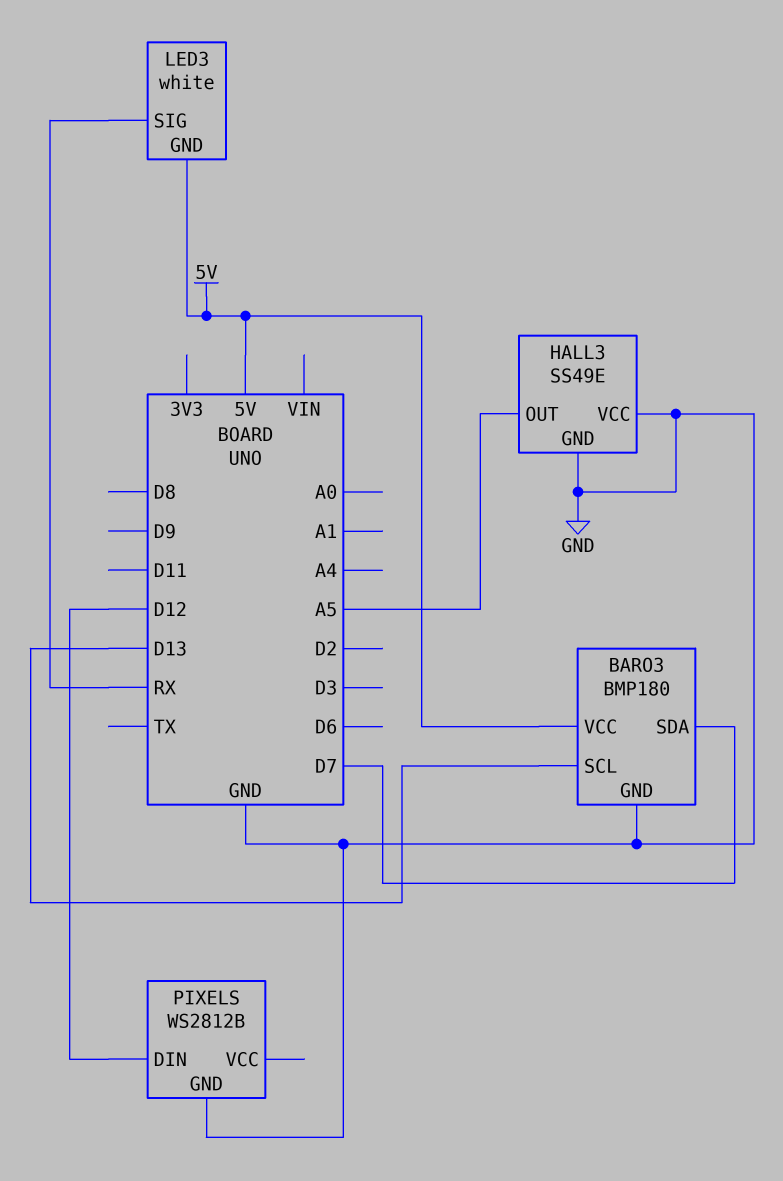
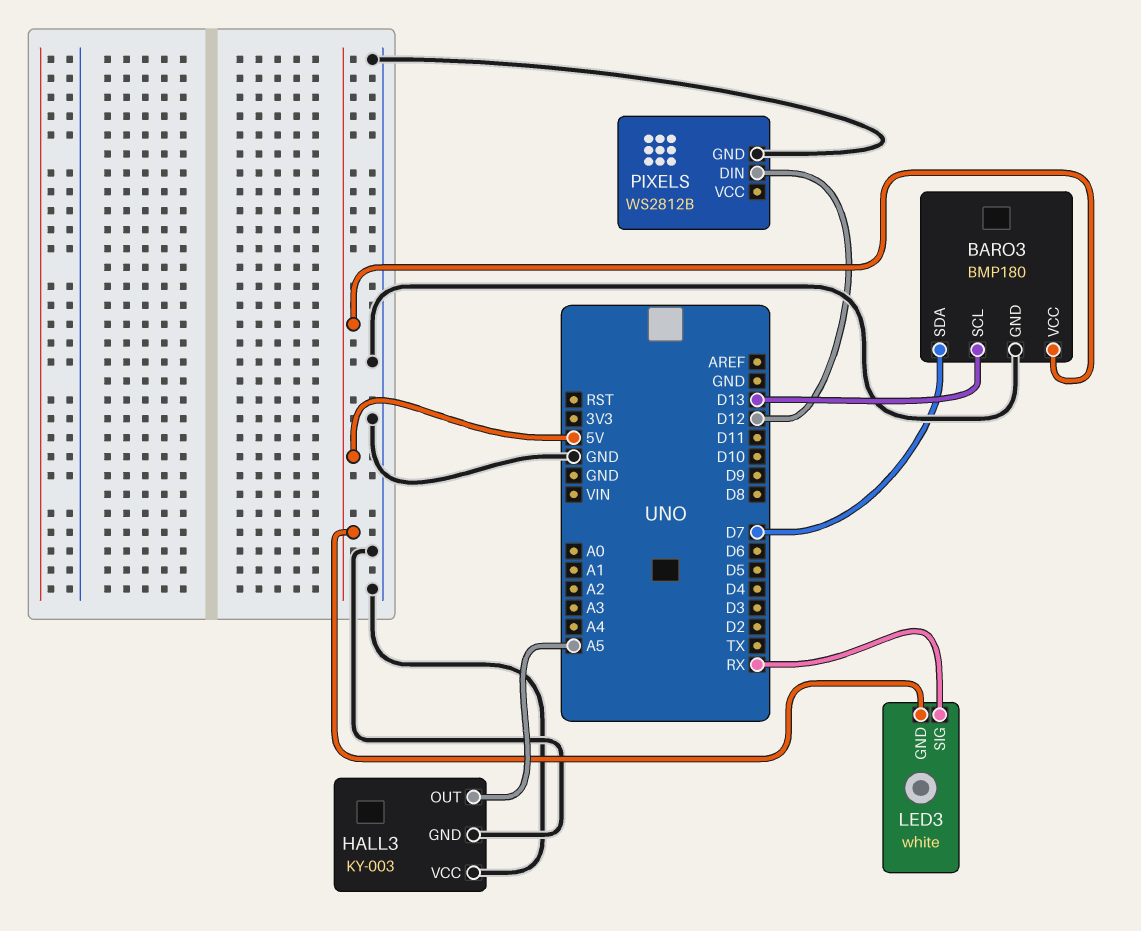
HALL3: SS49E -> KY-003

